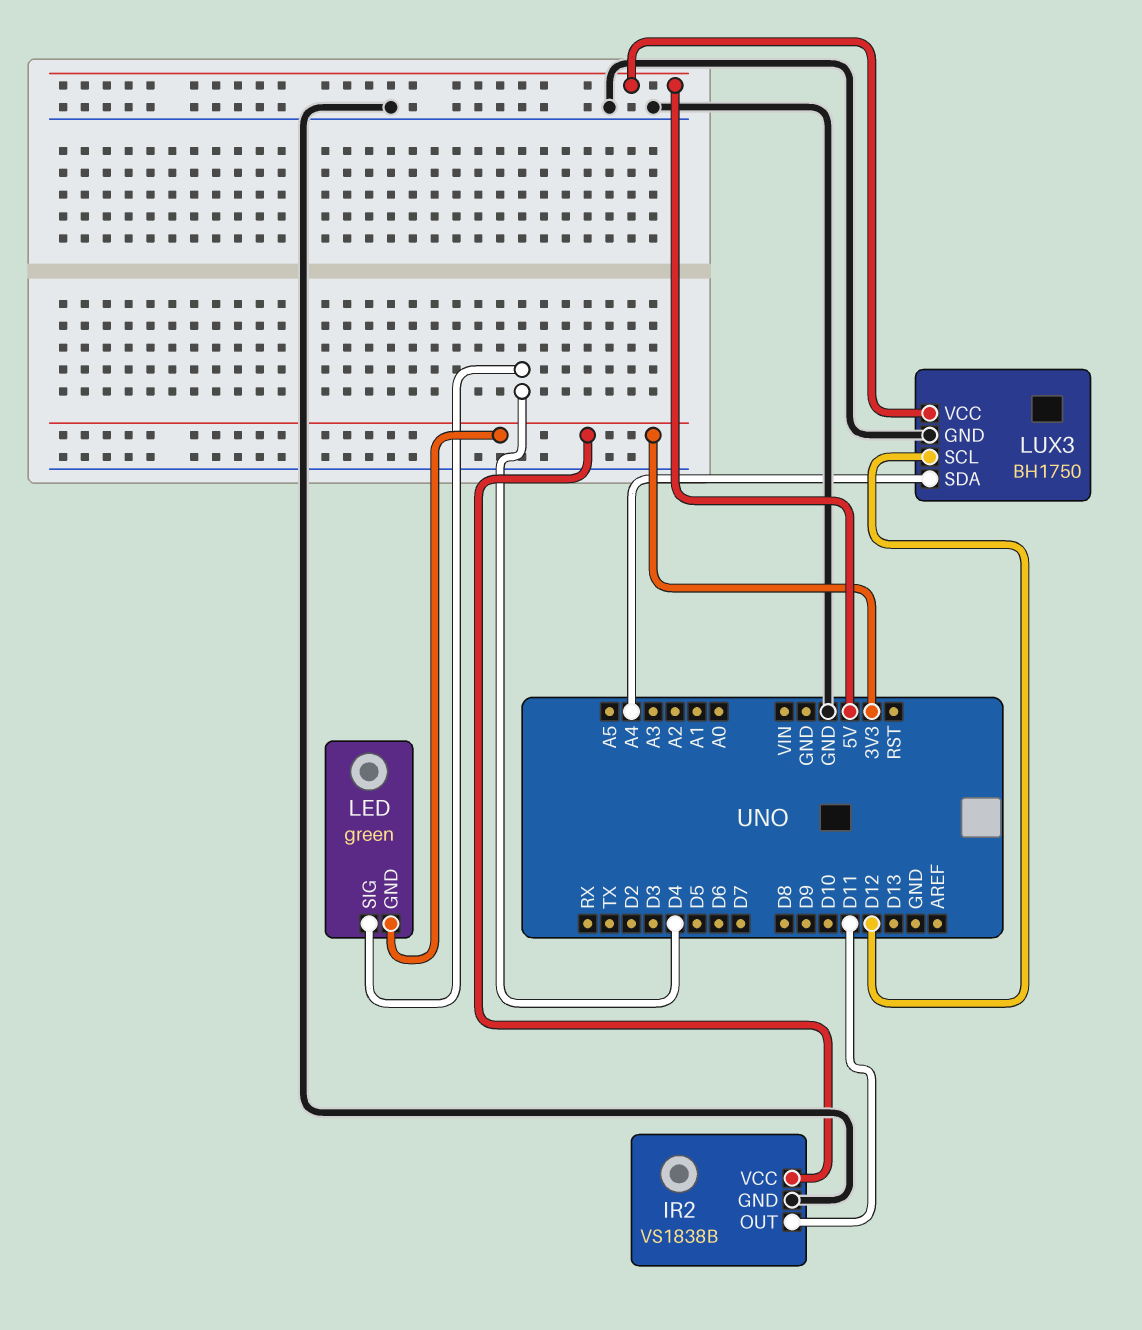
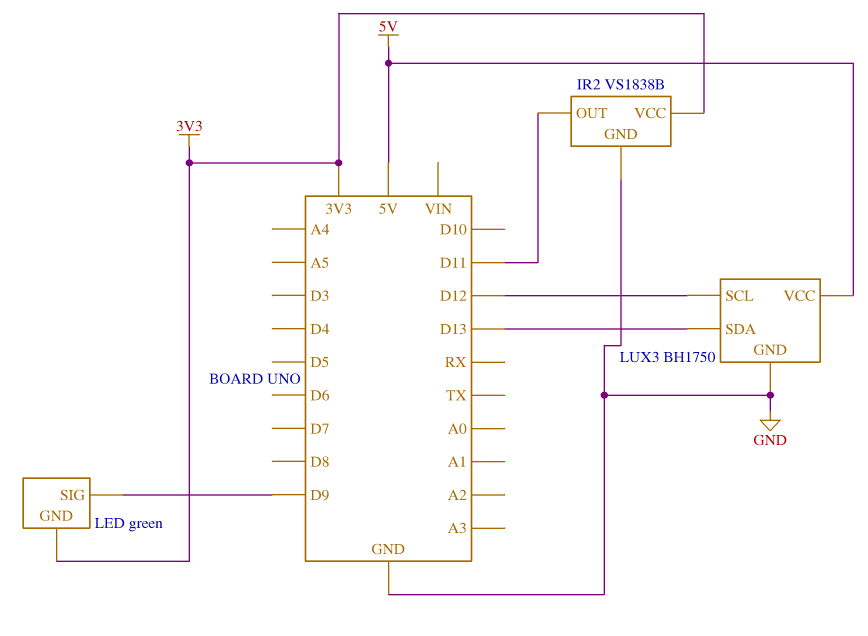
LED pin SIG: D4 -> D9
LUX3 pin SDA: A4 -> D13

